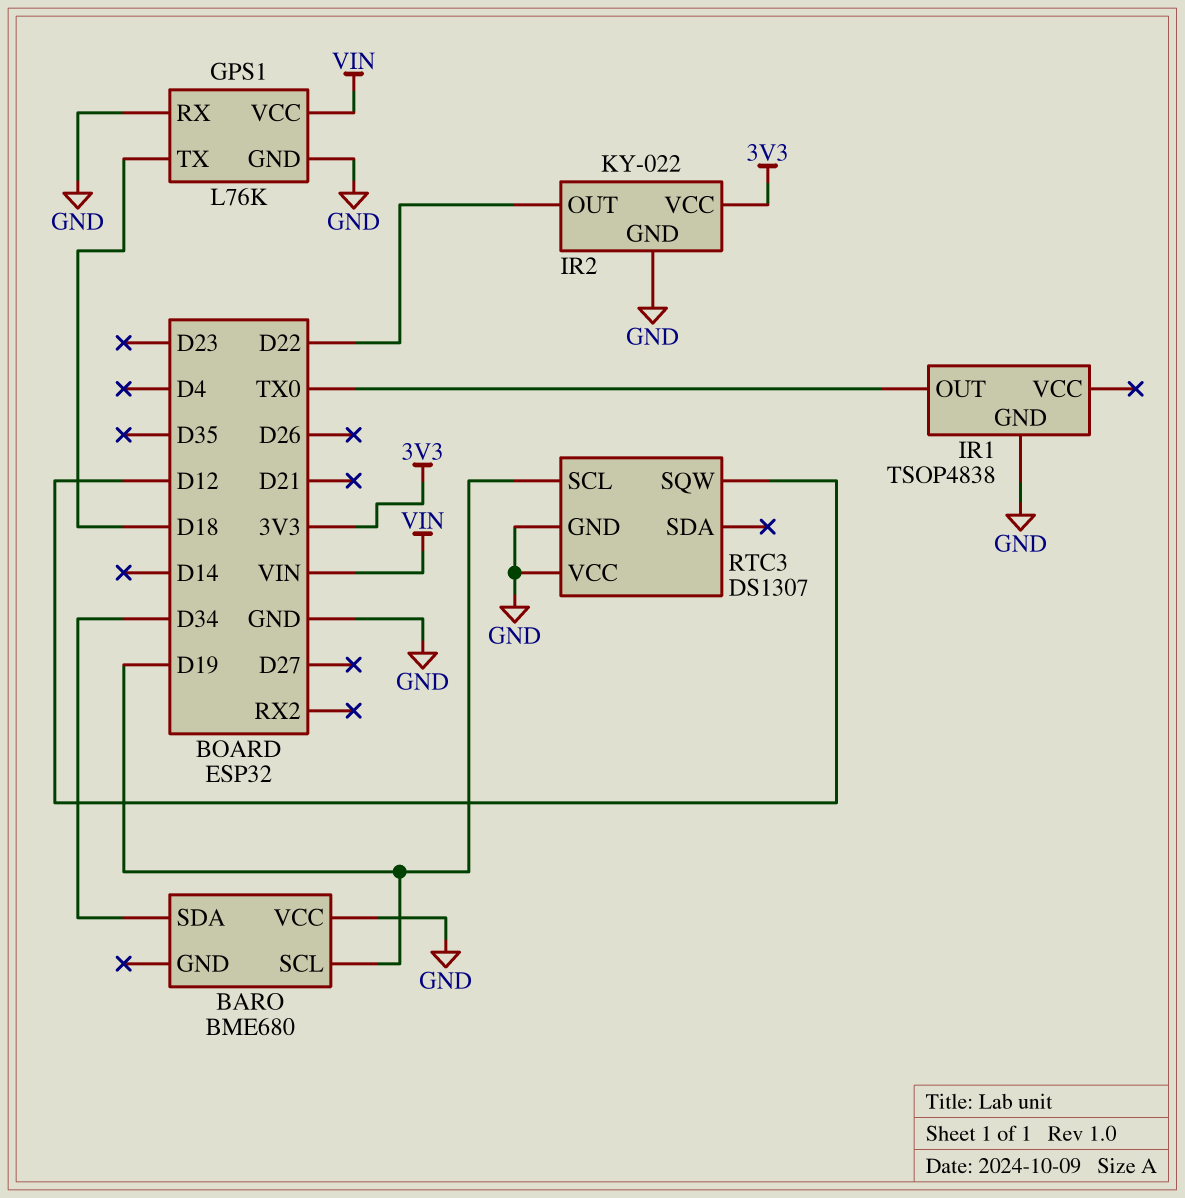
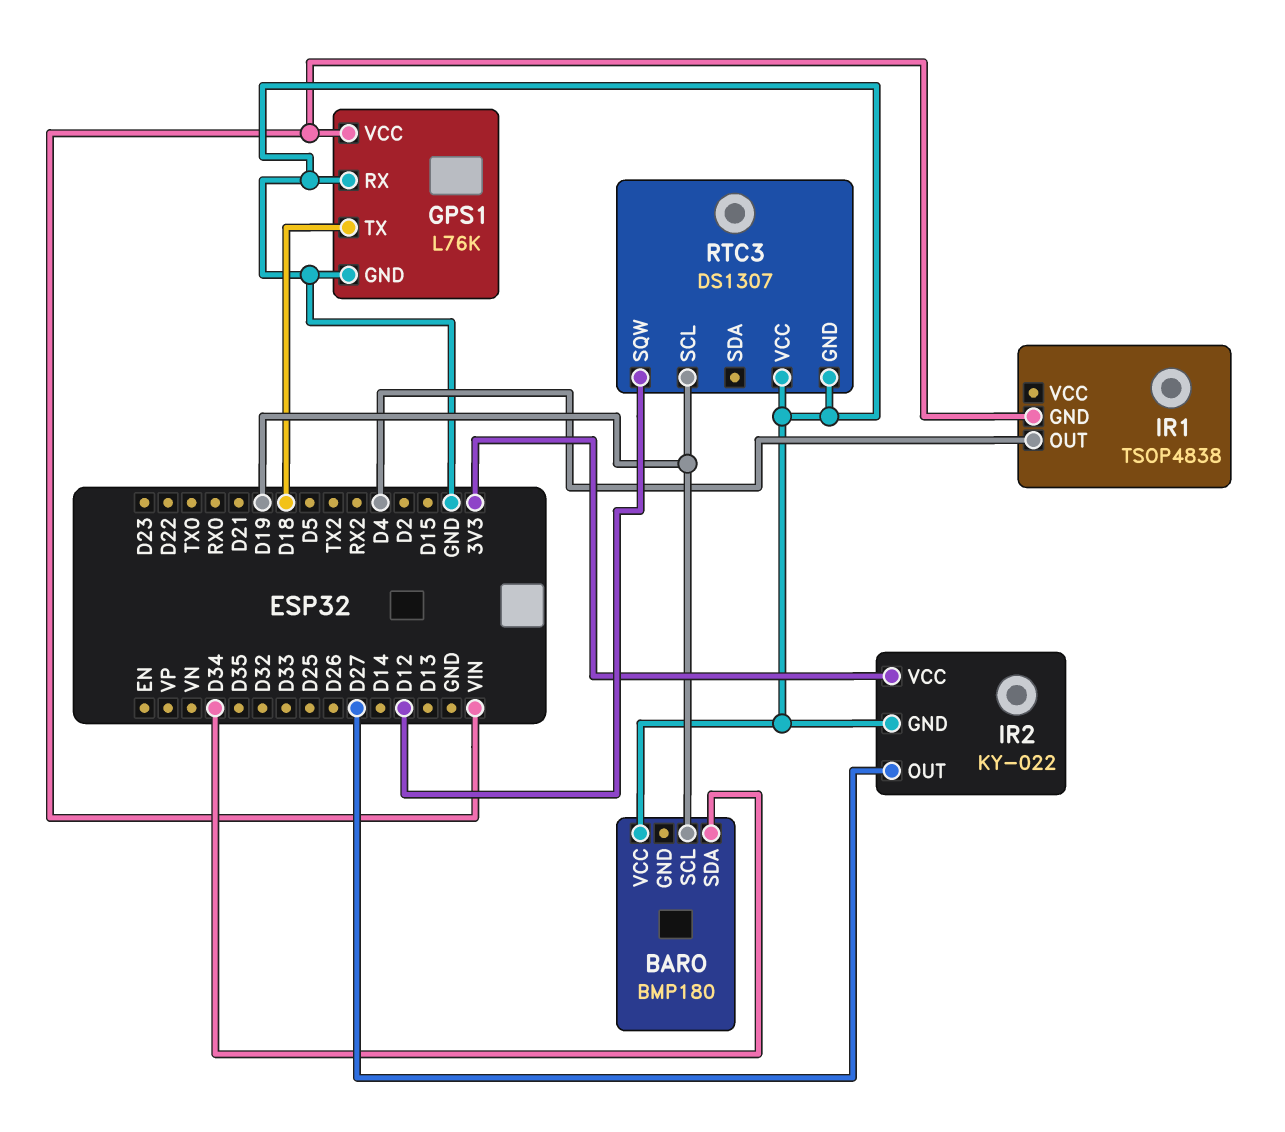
BARO: BME680 -> BMP180
IR1 pin GND: GND -> VIN
IR1 pin OUT: TX0 -> D4
IR2 pin OUT: D22 -> D27

